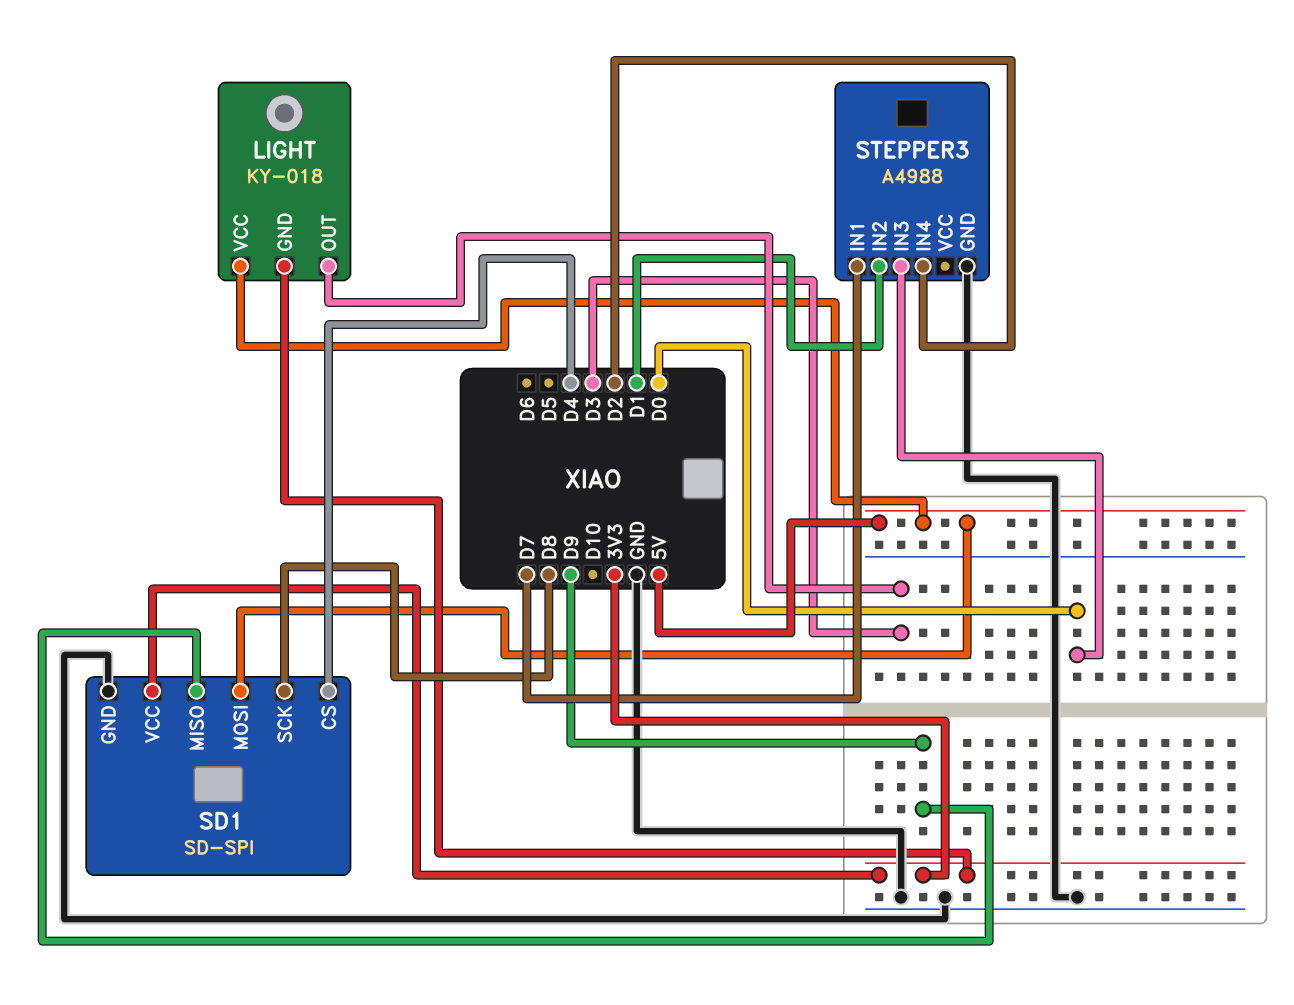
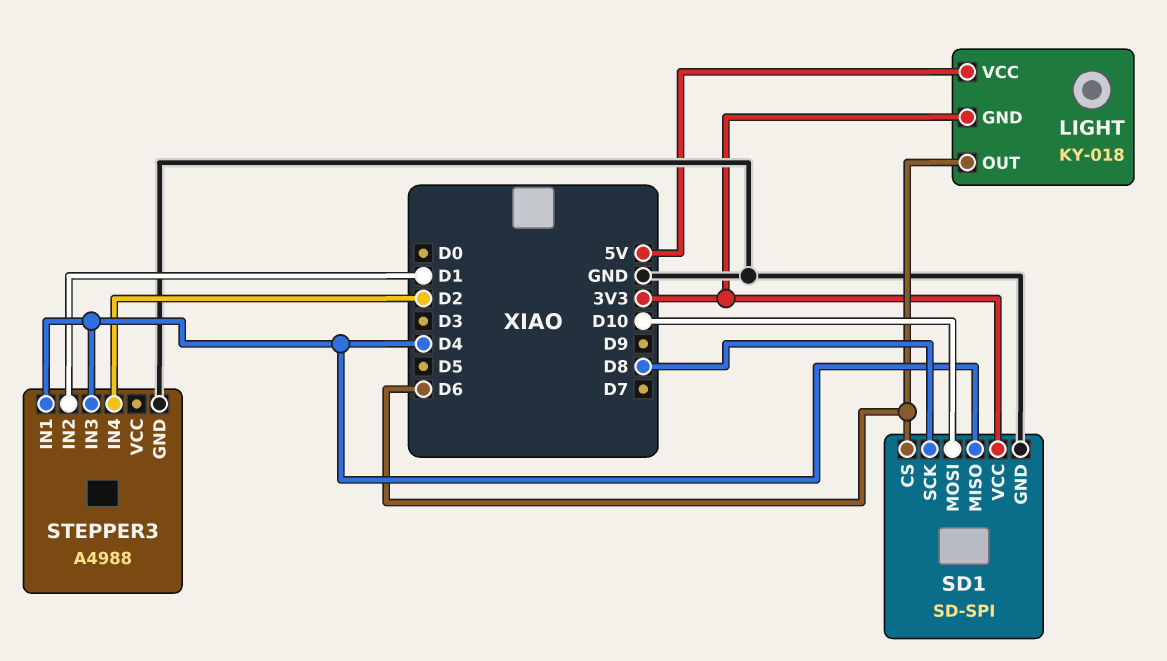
LIGHT pin OUT: D3 -> D6
SD1 pin CS: D4 -> D6
SD1 pin MISO: D9 -> D4
SD1 pin MOSI: 5V -> D10
STEPPER3 pin IN1: D7 -> D4
STEPPER3 pin IN3: D0 -> D4

